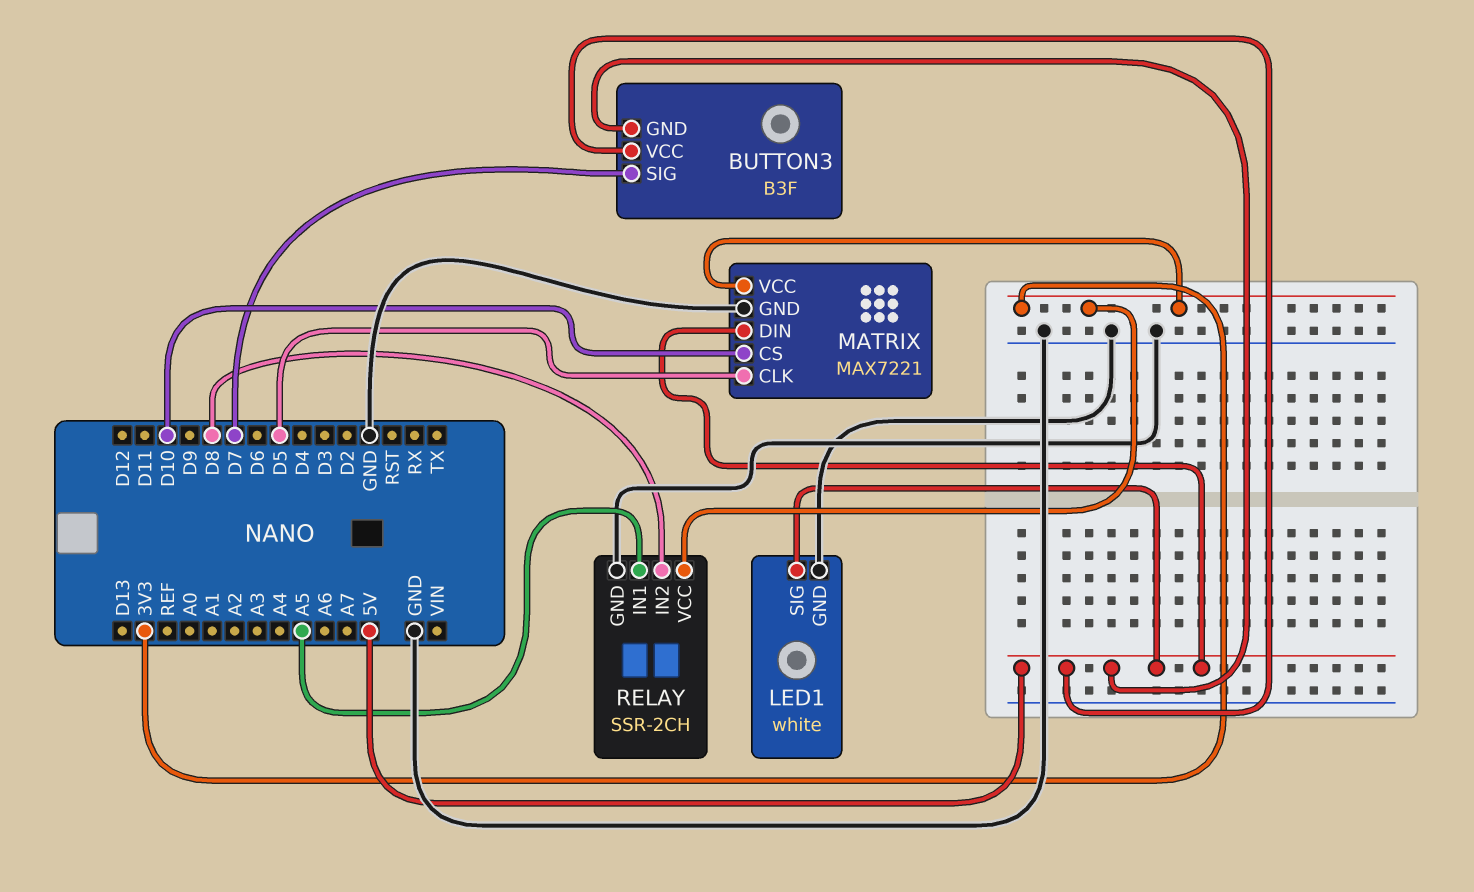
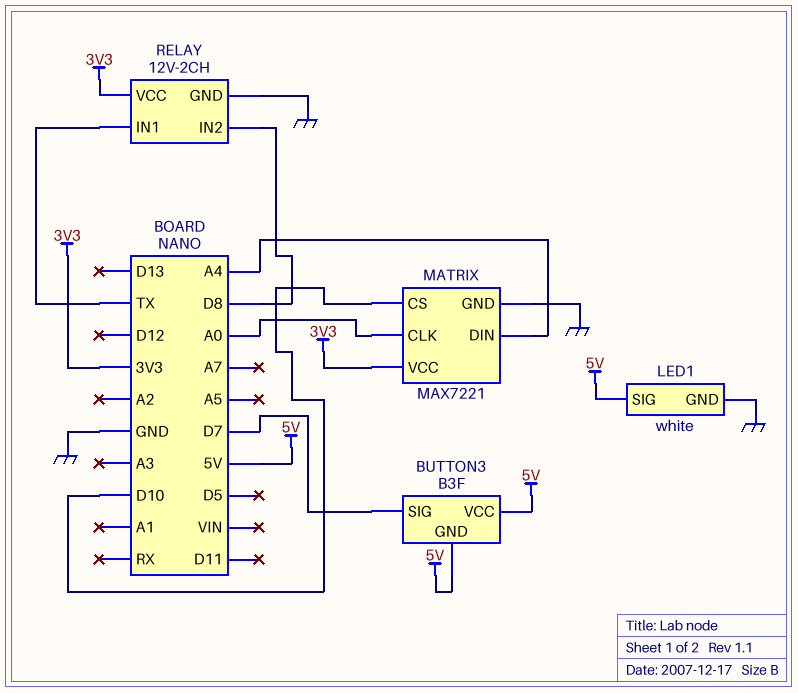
MATRIX pin CLK: D5 -> A0
MATRIX pin DIN: 5V -> A4
RELAY: SSR-2CH -> 12V-2CH
RELAY pin IN1: A5 -> TX

